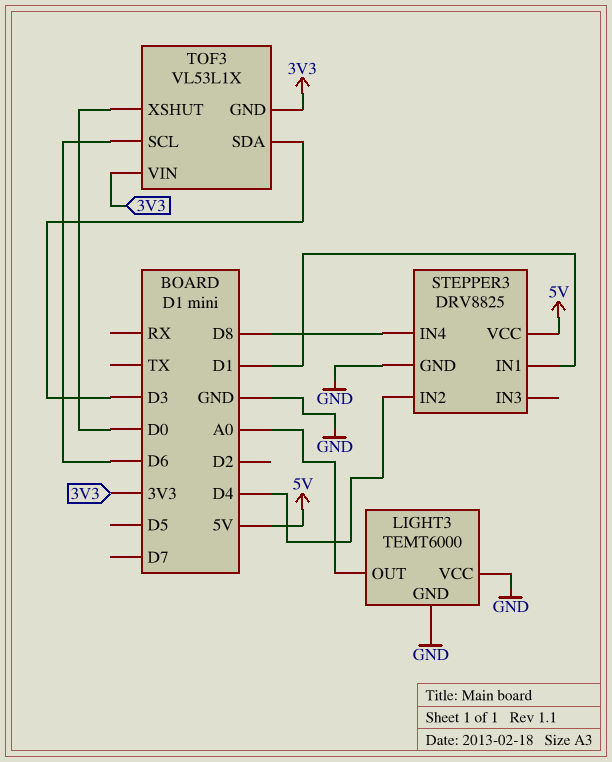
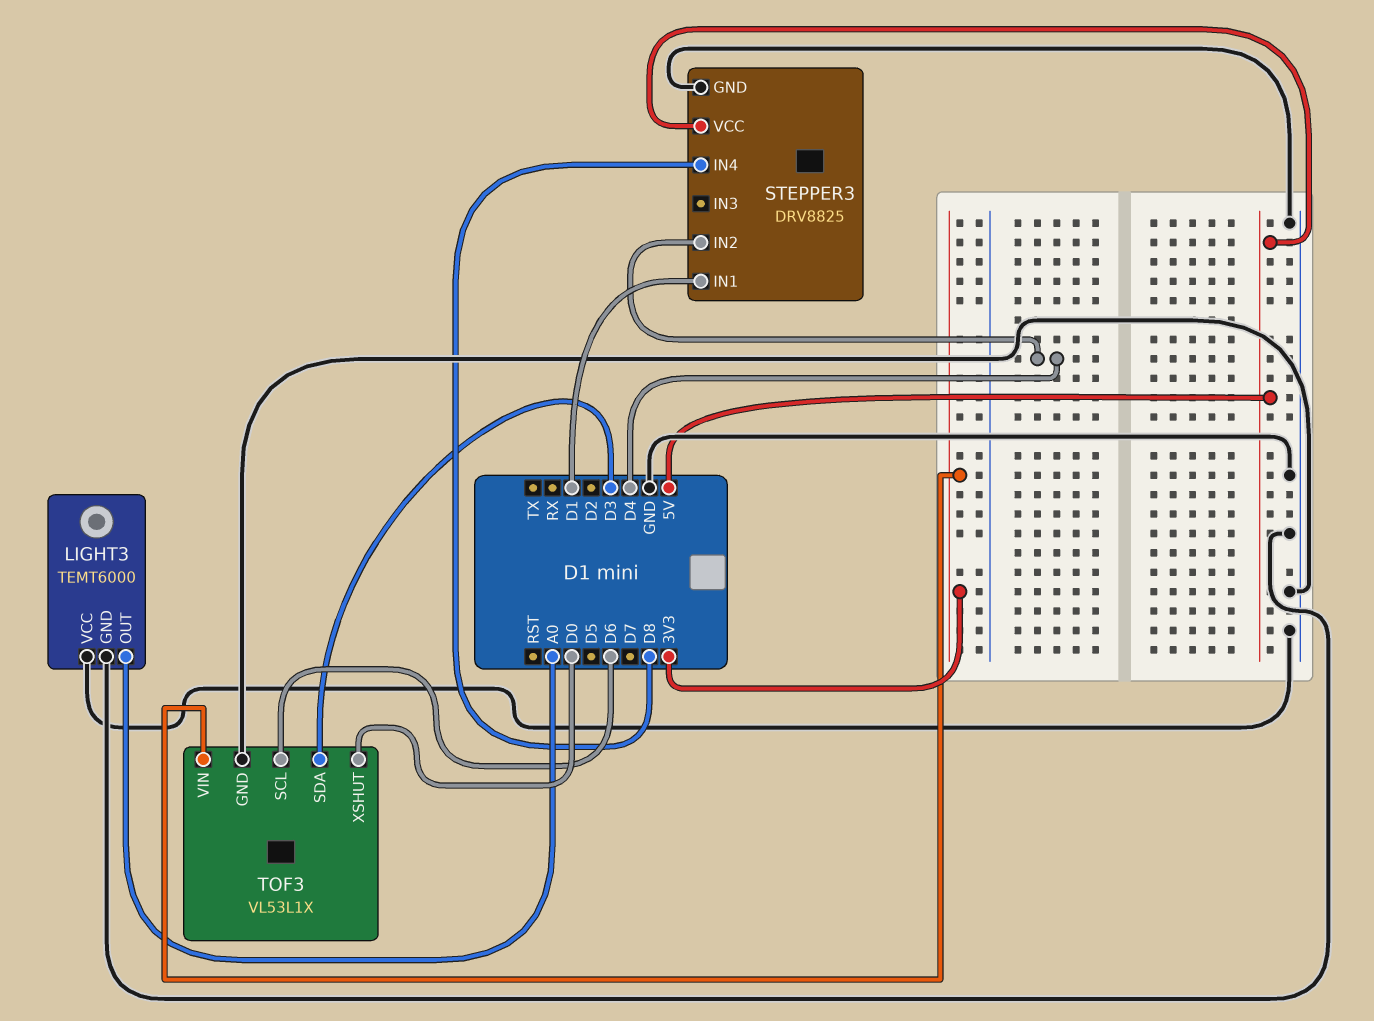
TOF3 pin GND: 3V3 -> GND

